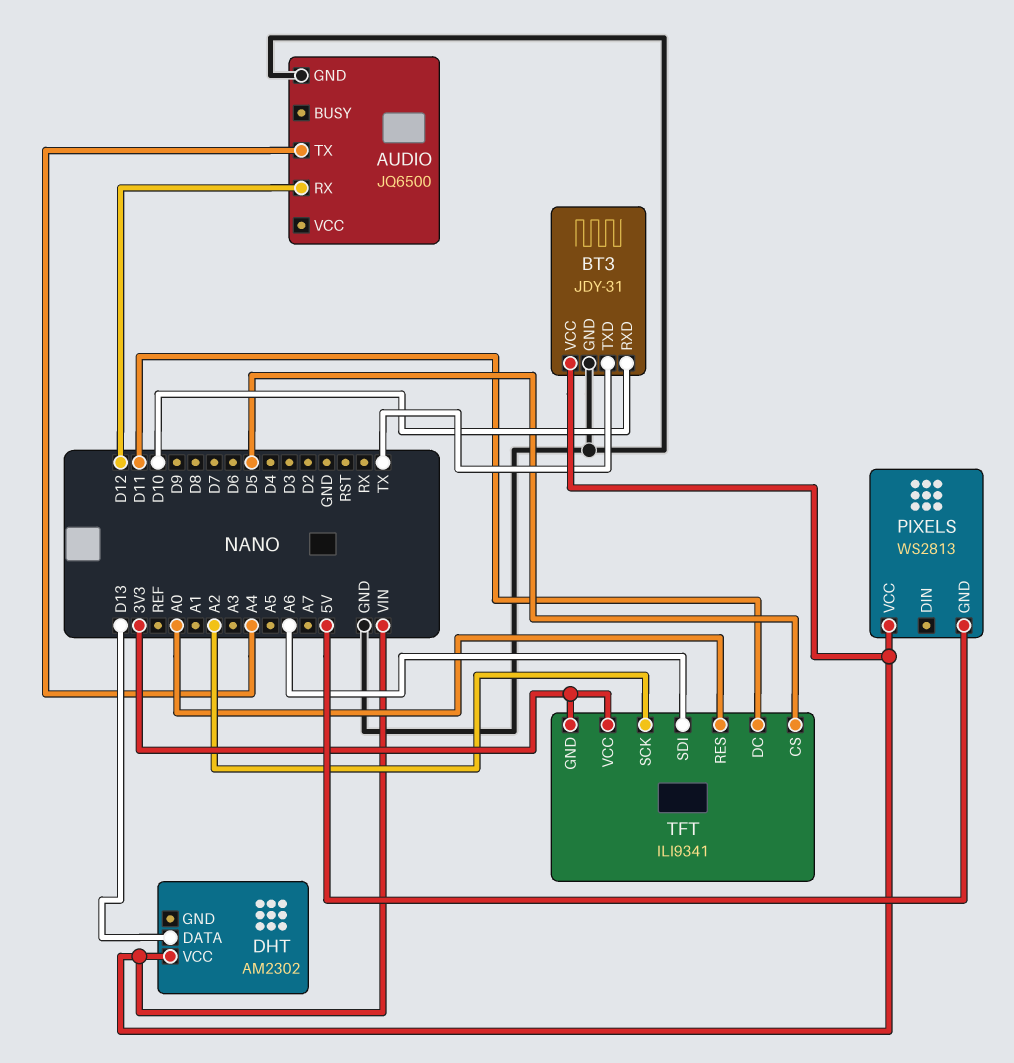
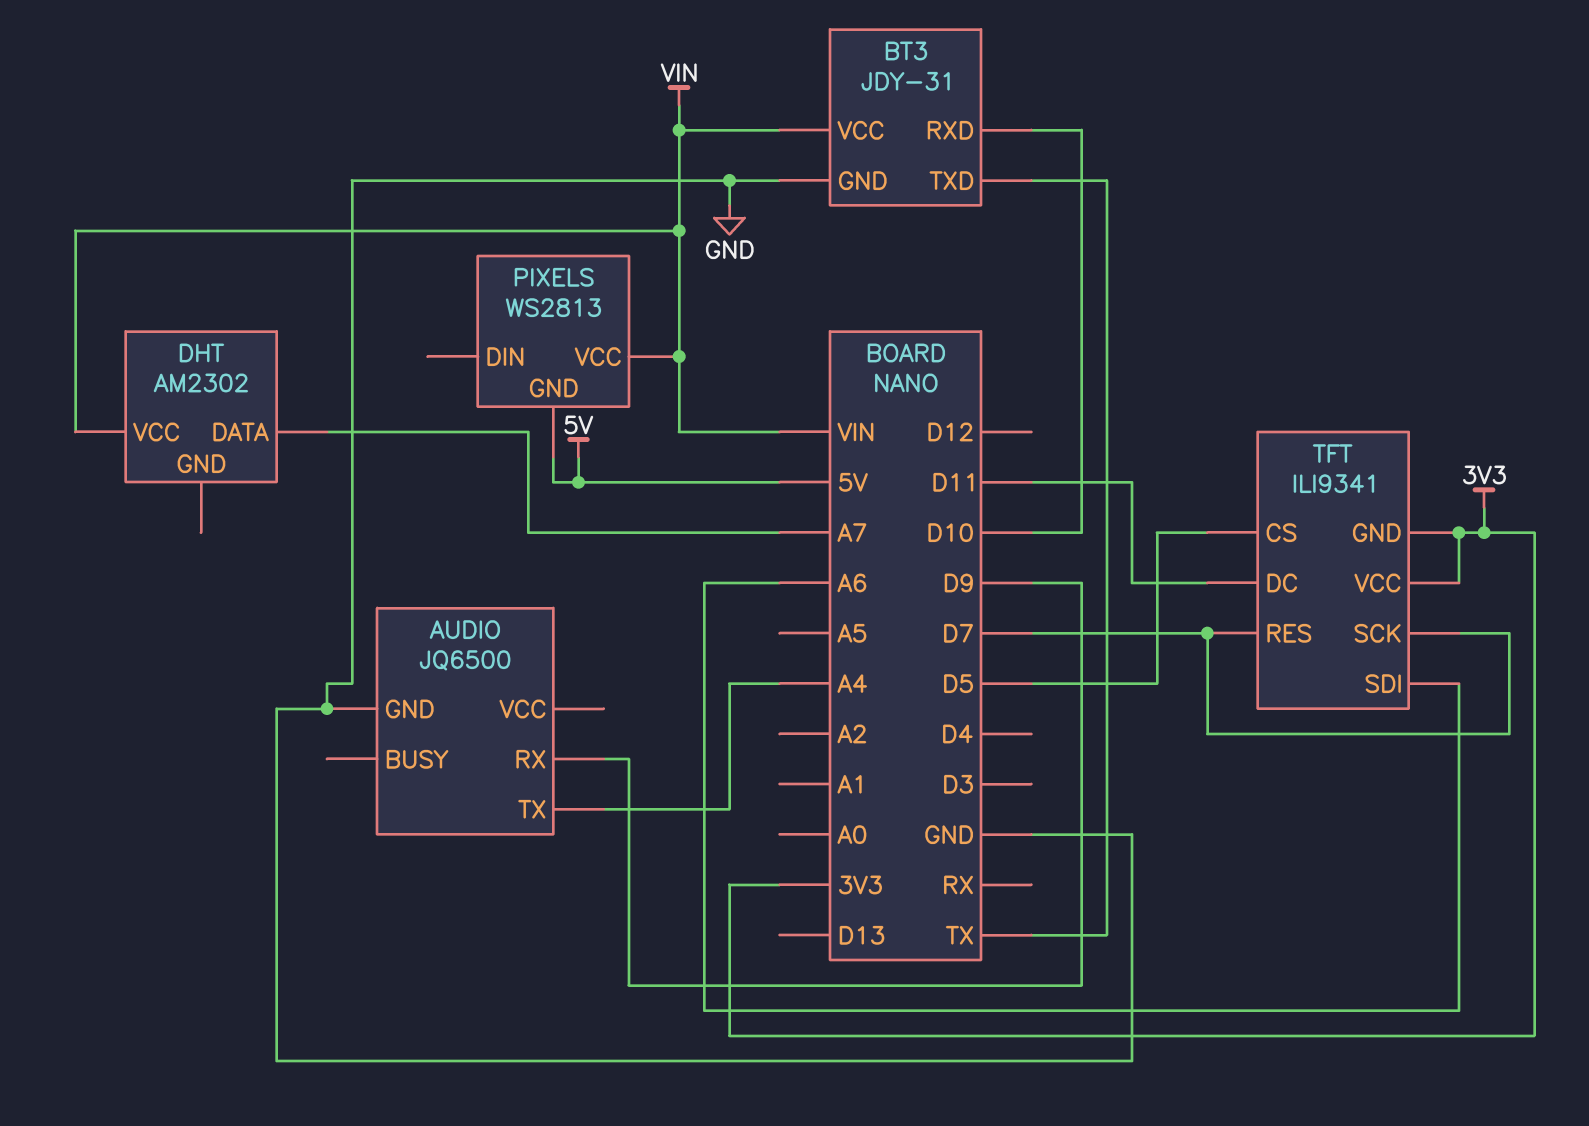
AUDIO pin RX: D12 -> D9
DHT pin DATA: D13 -> A7
TFT pin RES: A0 -> D7
TFT pin SCK: A2 -> D7

